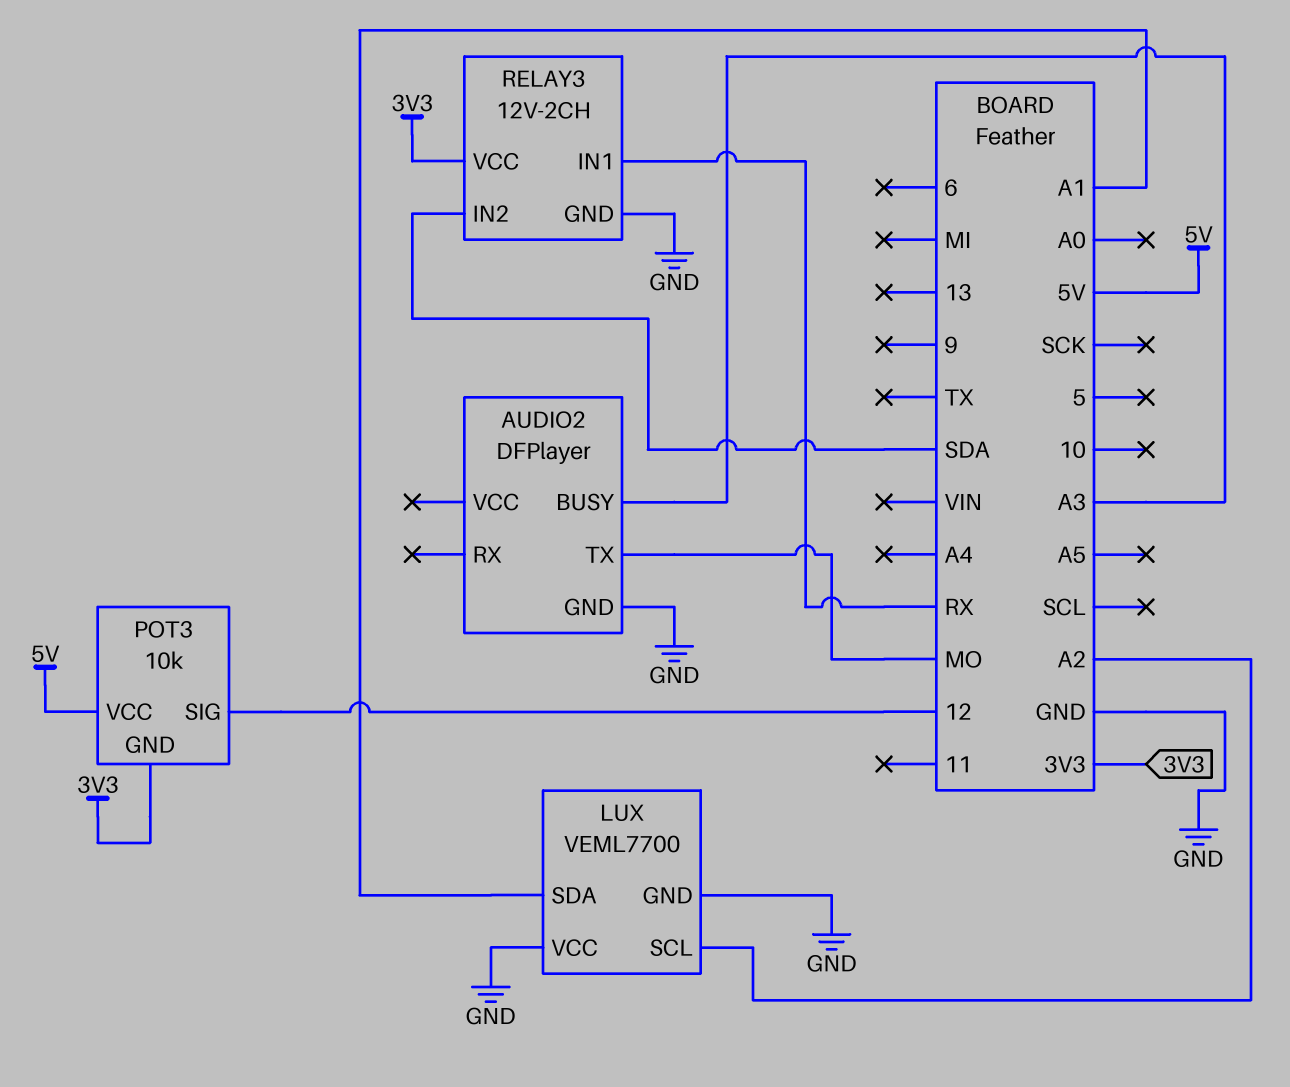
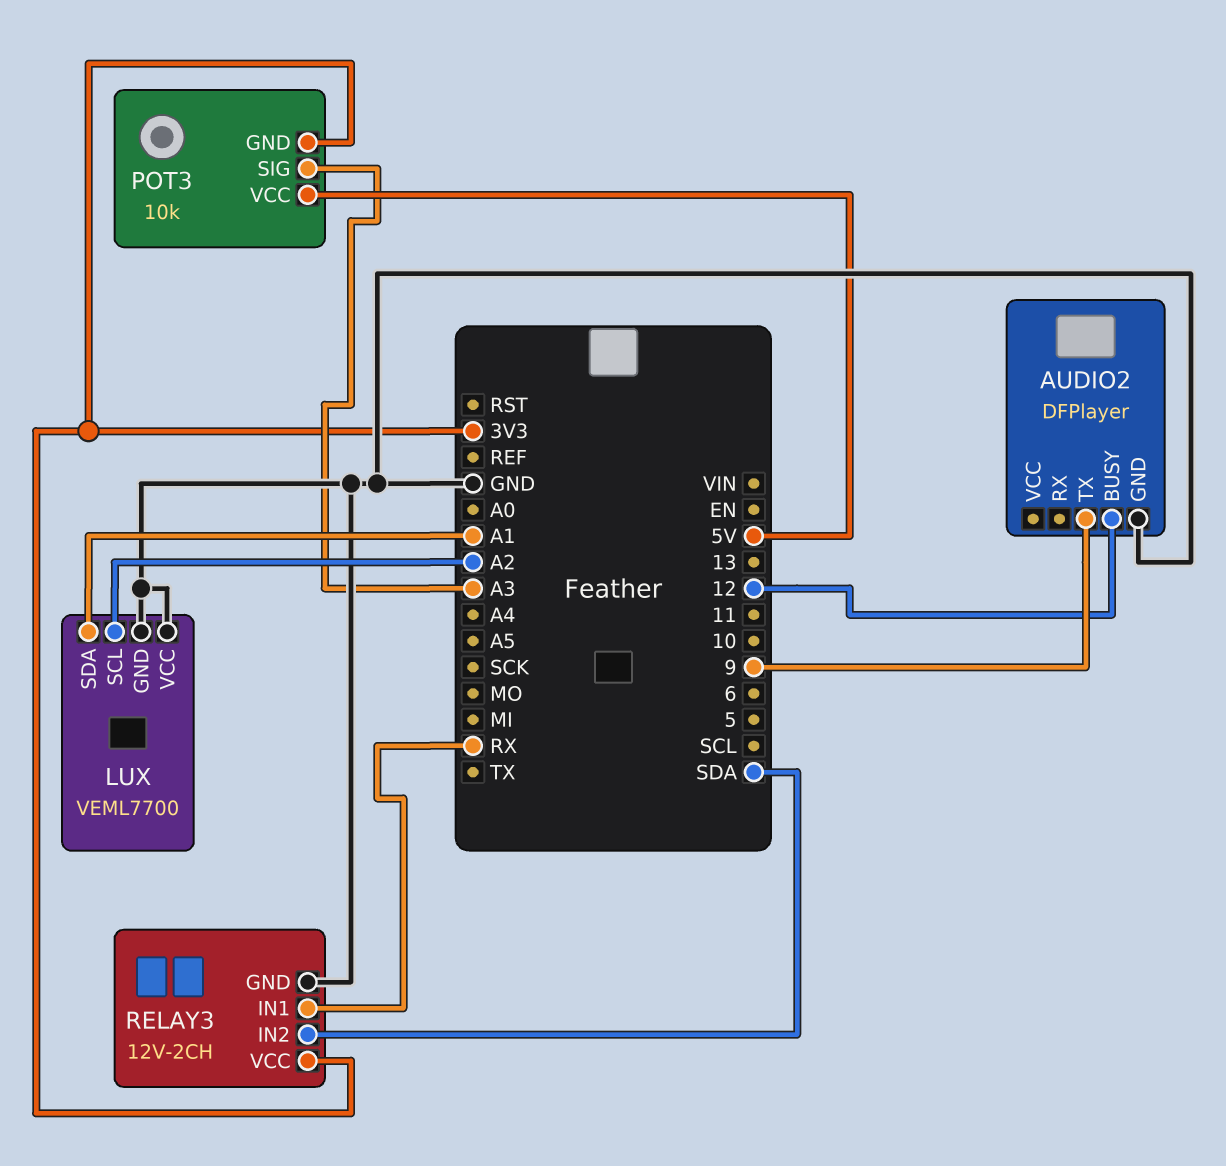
AUDIO2 pin BUSY: A3 -> 12
AUDIO2 pin TX: MO -> 9
POT3 pin SIG: 12 -> A3

